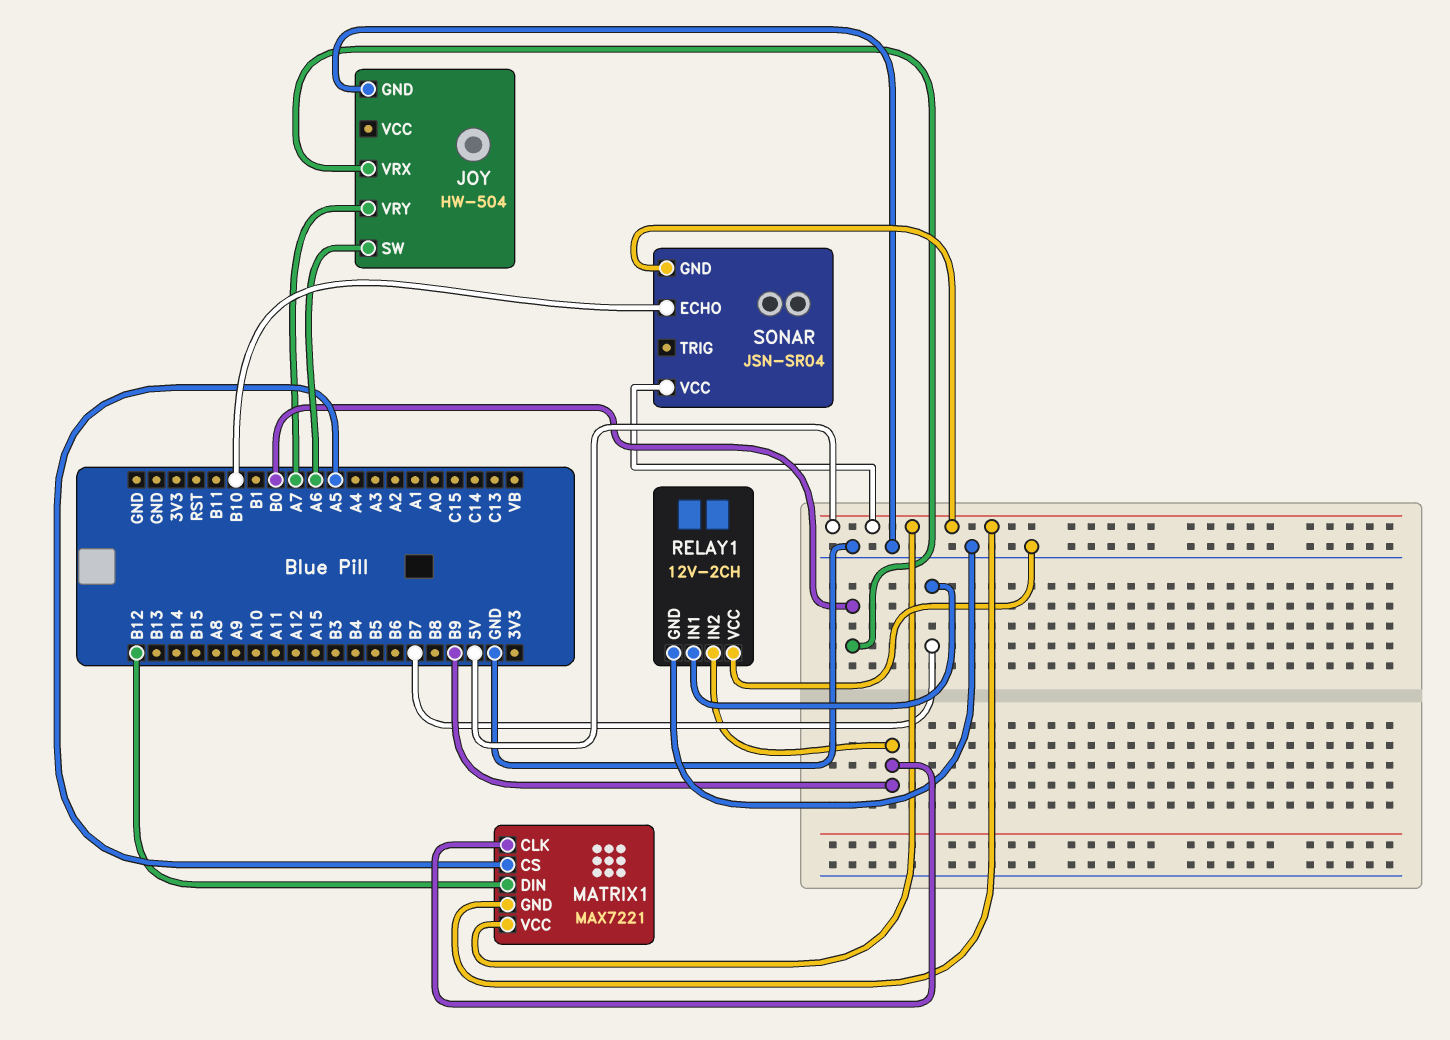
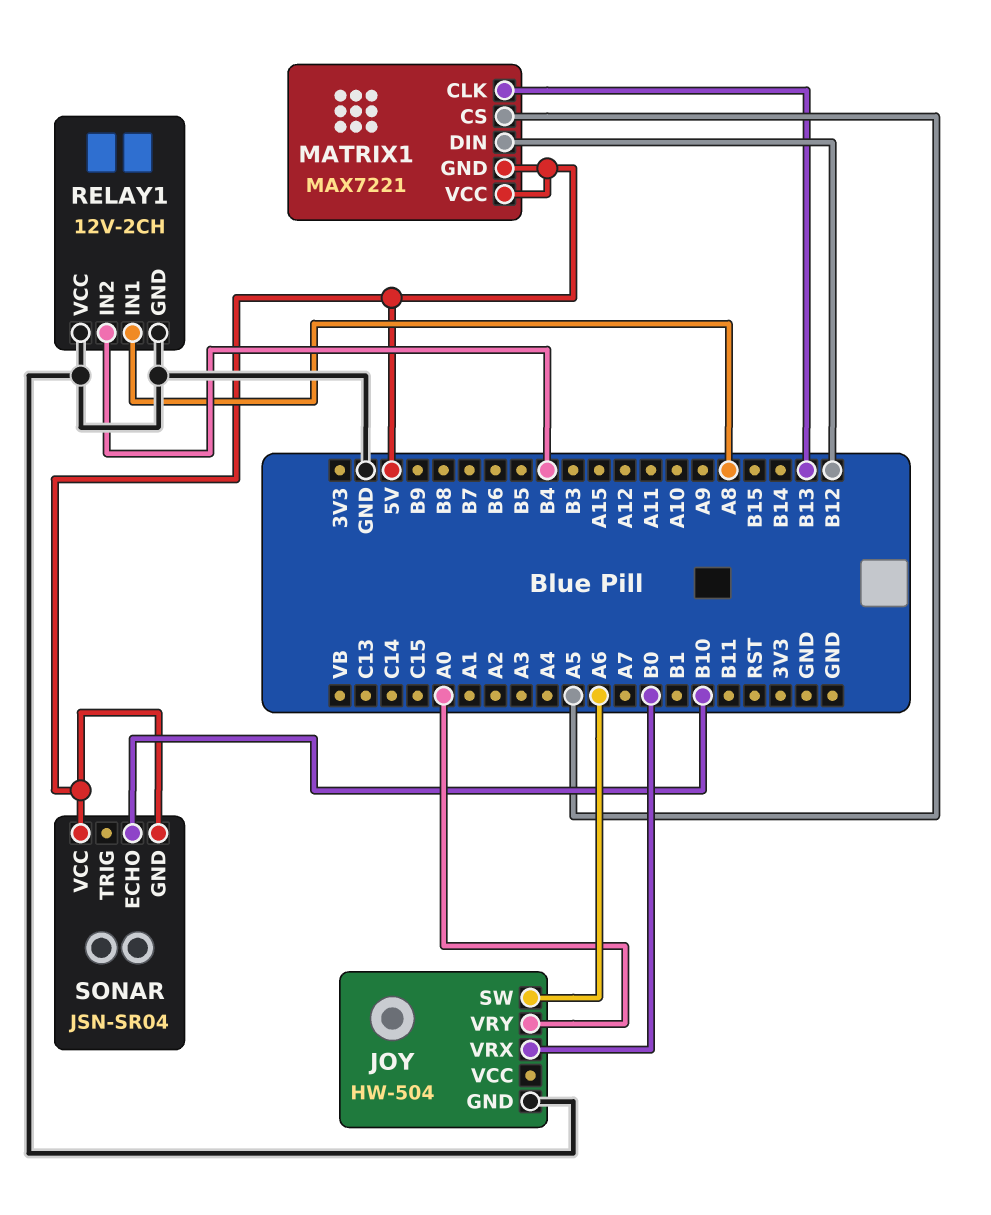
JOY pin VRY: A7 -> A0
MATRIX1 pin CLK: B9 -> B13
RELAY1 pin IN1: B7 -> A8
RELAY1 pin IN2: B9 -> B4

